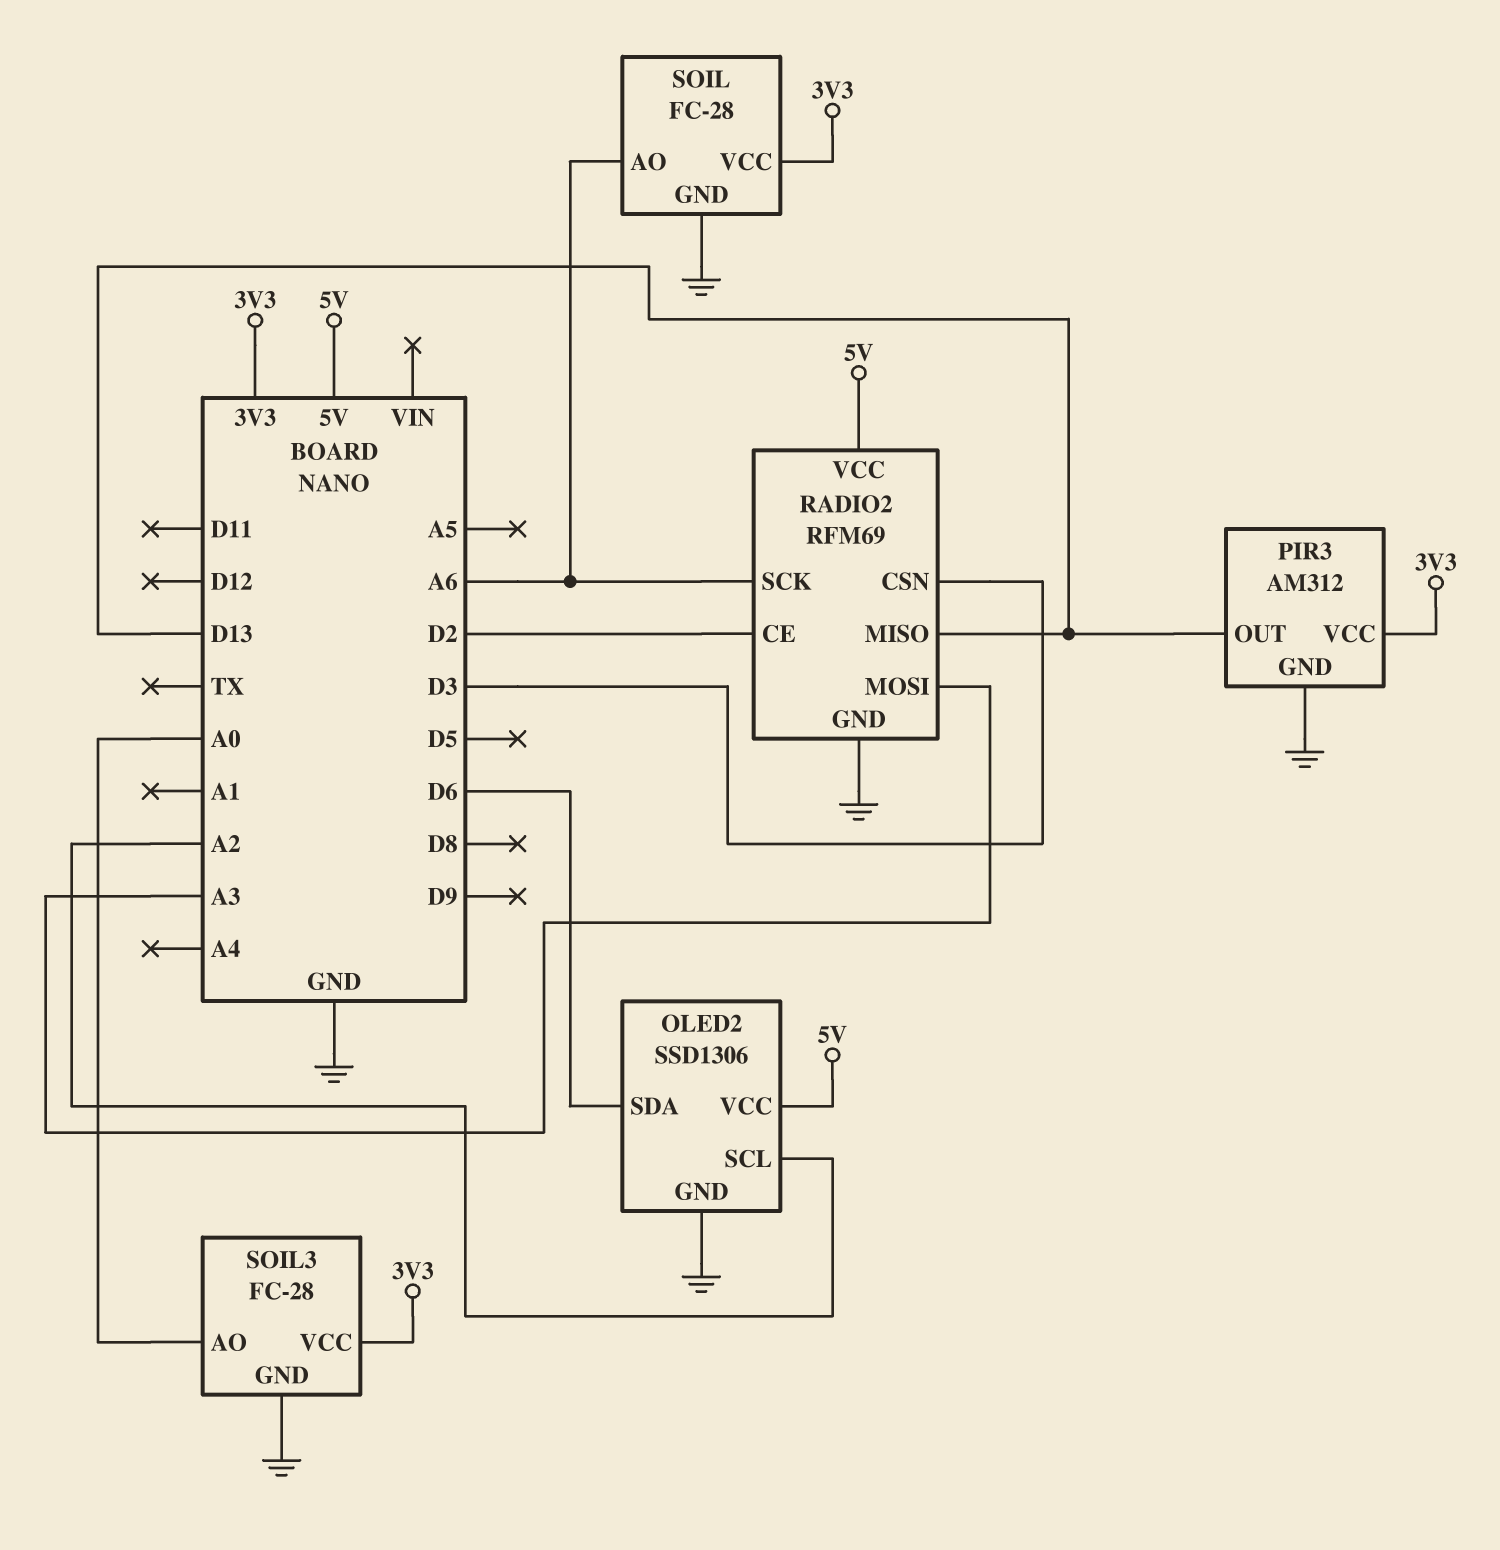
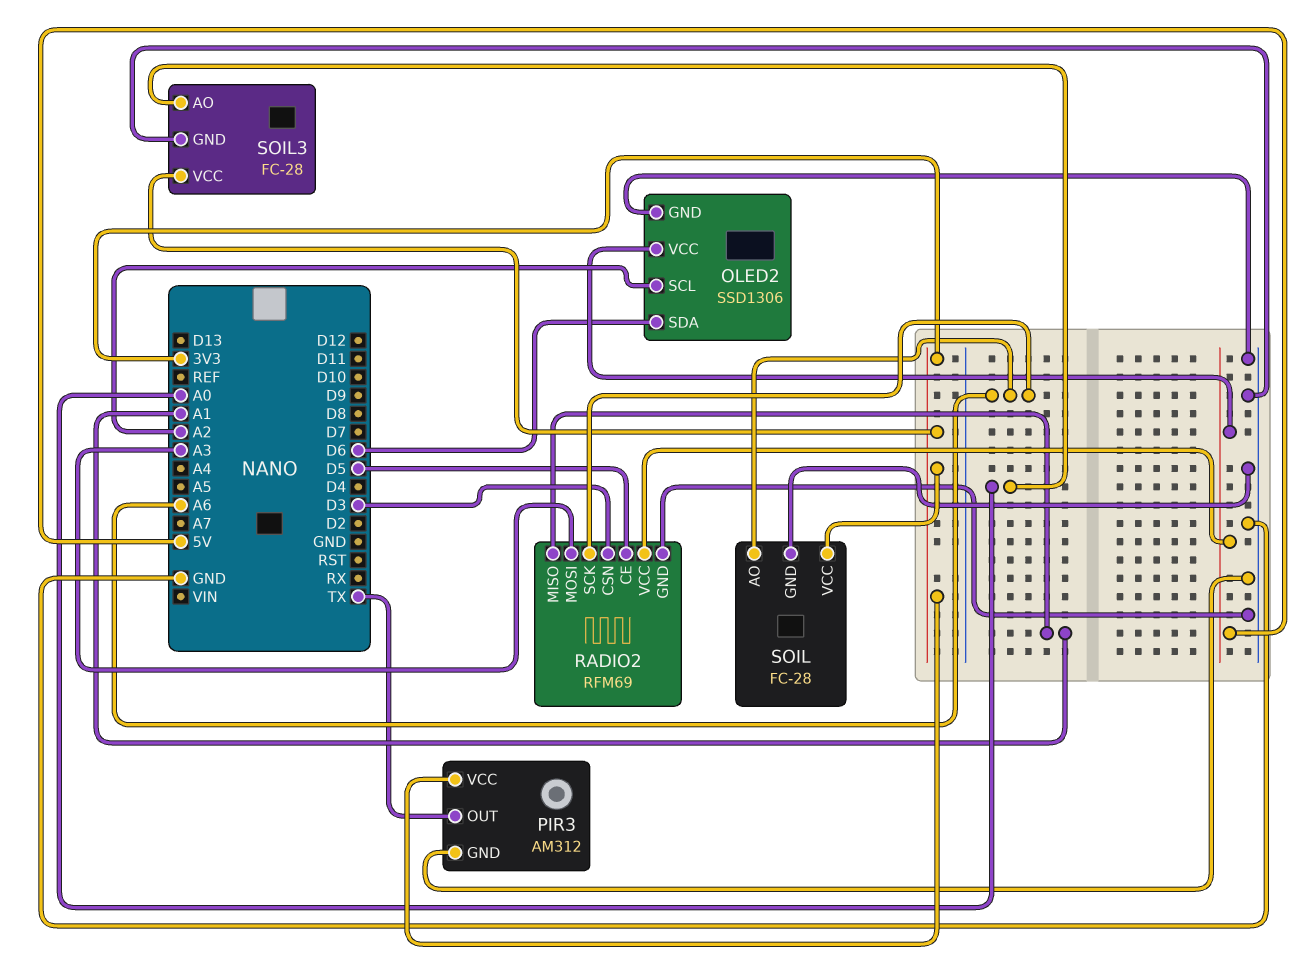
PIR3 pin OUT: D13 -> TX
RADIO2 pin CE: D2 -> D5
RADIO2 pin MISO: D13 -> A1

